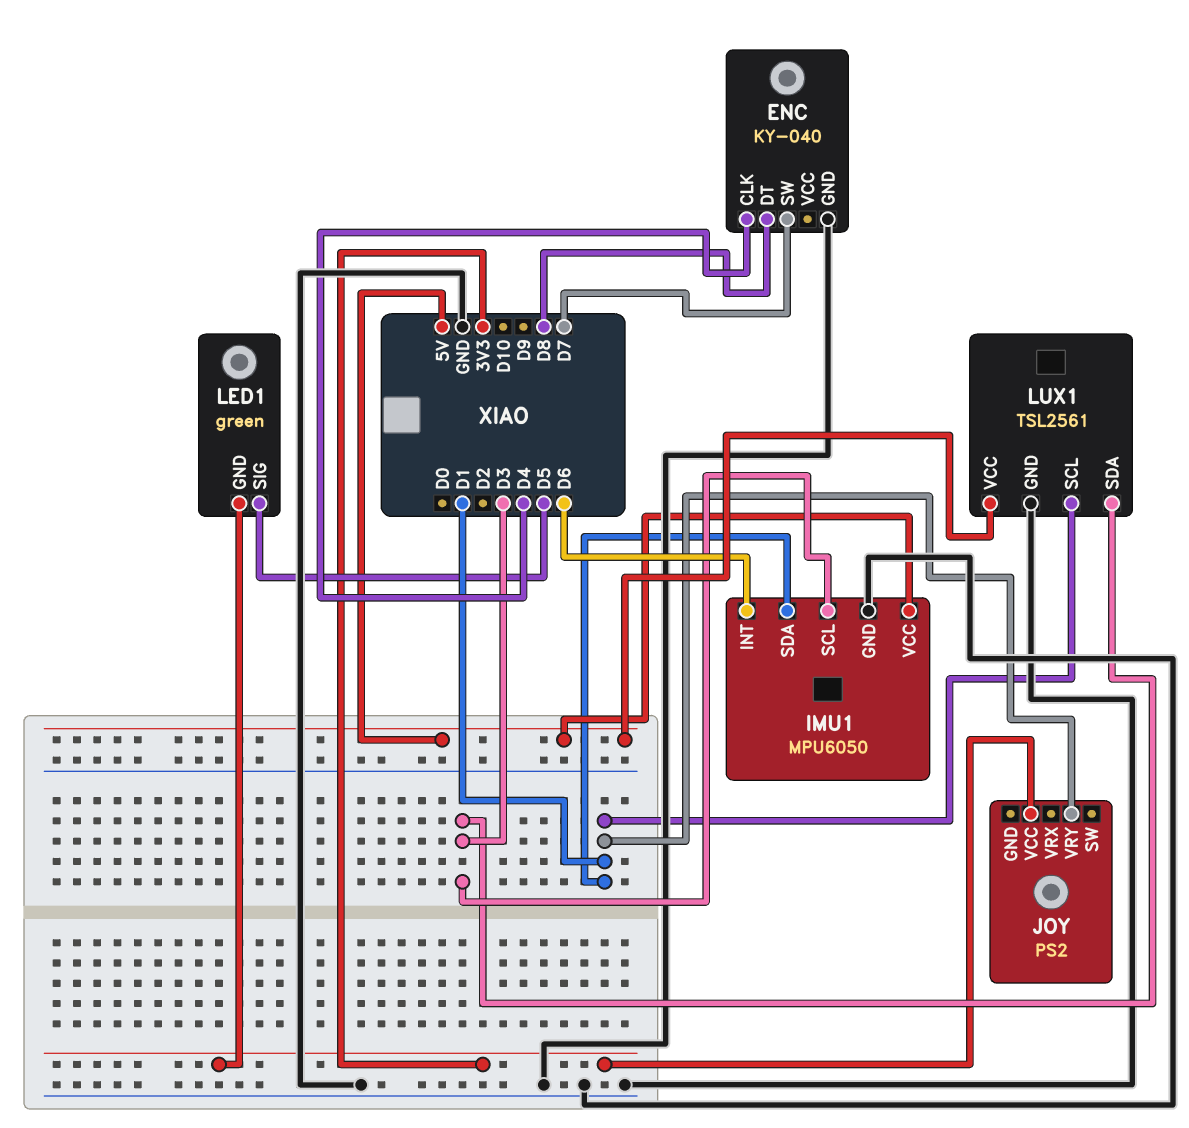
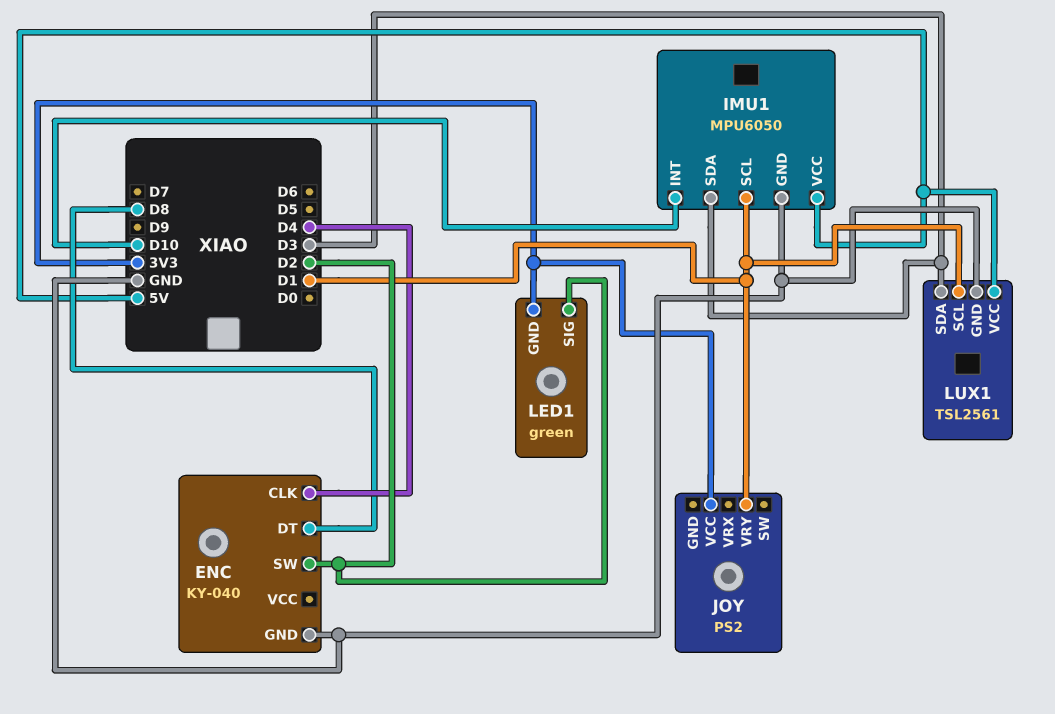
ENC pin SW: D7 -> D2
IMU1 pin INT: D6 -> D10
IMU1 pin SCL: D3 -> D1
IMU1 pin SDA: D1 -> D3
LED1 pin SIG: D5 -> D2

